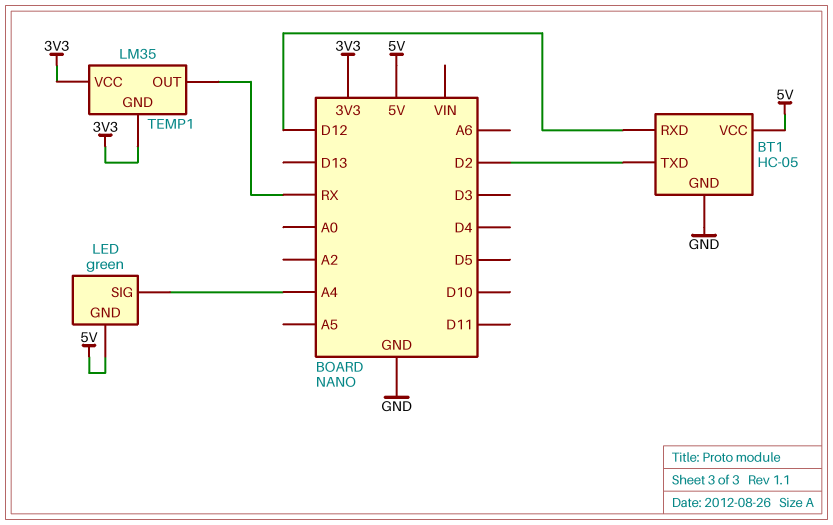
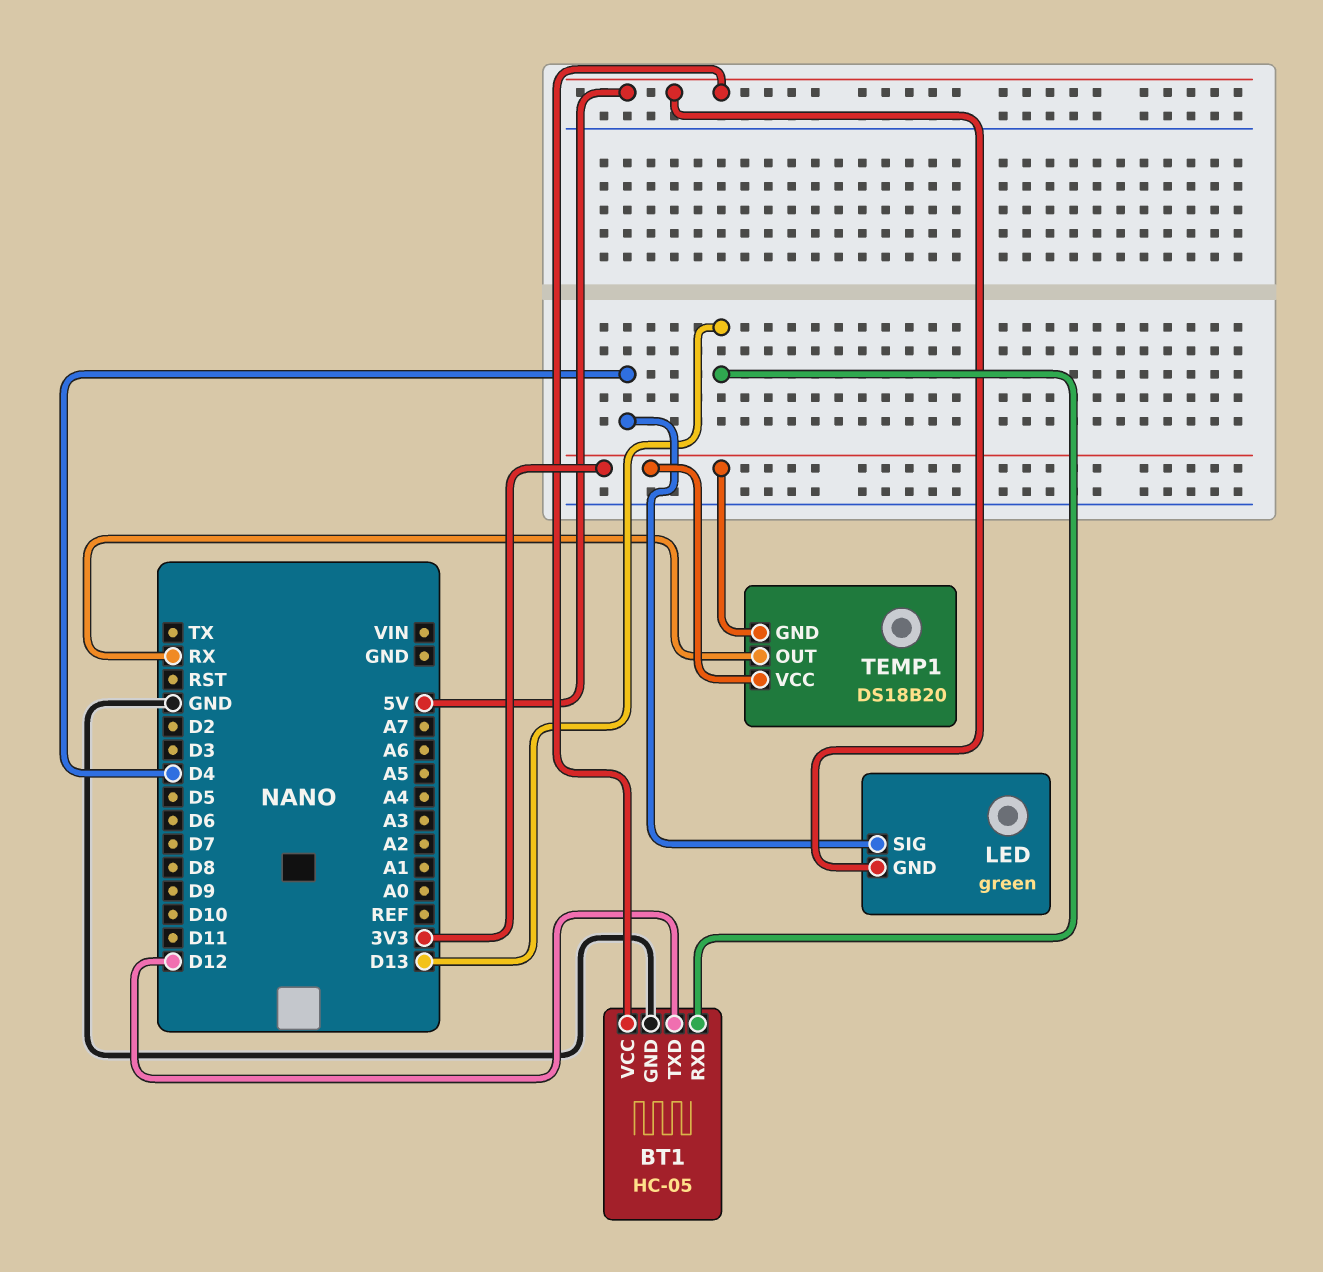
BT1 pin RXD: D12 -> D13
BT1 pin TXD: D2 -> D12
LED pin SIG: A4 -> D4
TEMP1: LM35 -> DS18B20

